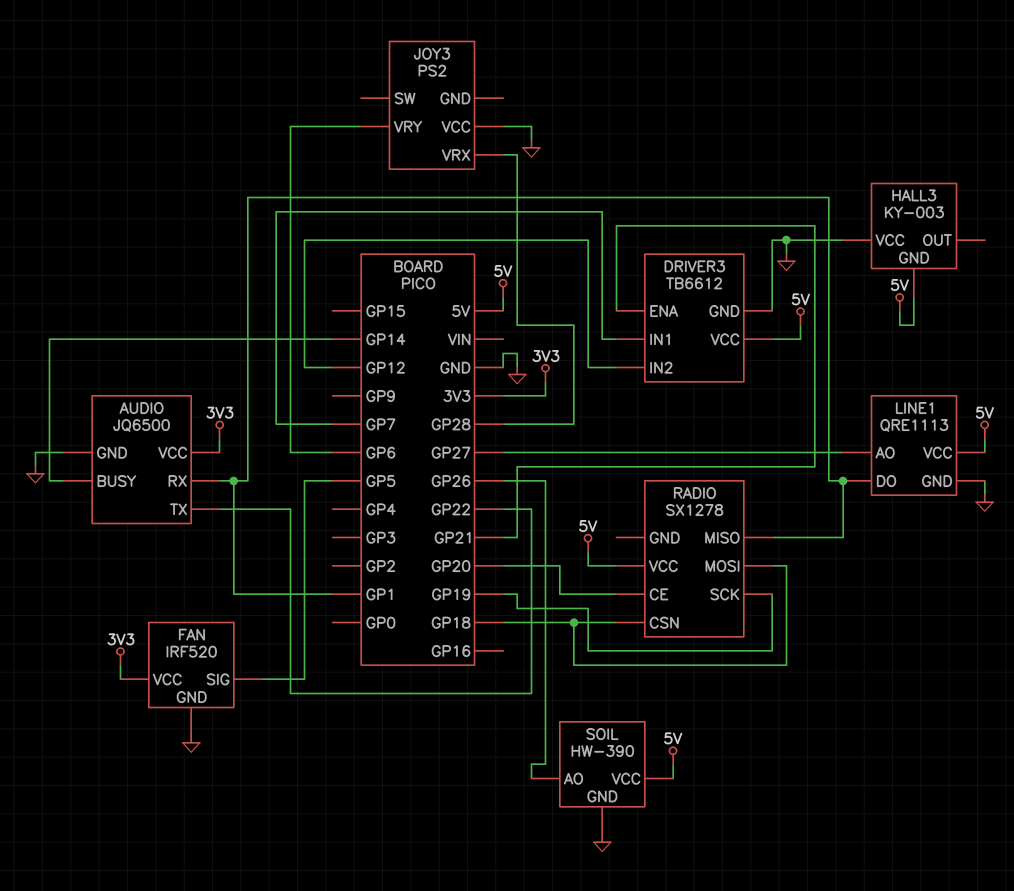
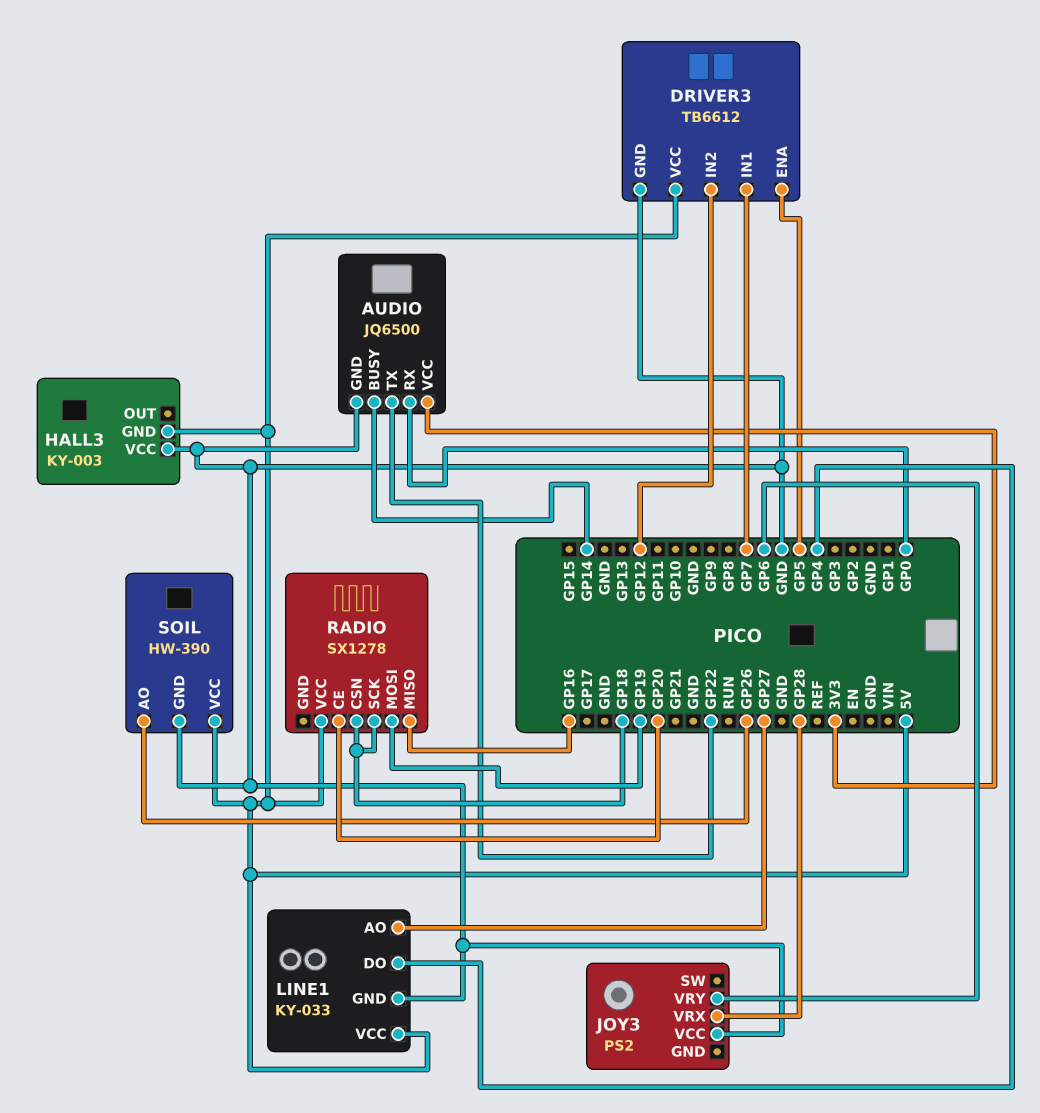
AUDIO pin RX: GP1 -> GP0
DRIVER3 pin ENA: GP21 -> GP5
FAN: IRF520 -> none
FAN pin GND: GND -> none
FAN pin SIG: GP5 -> none
FAN pin VCC: 3V3 -> none
LINE1: QRE1113 -> KY-033
LINE1 pin DO: GP1 -> GP4
RADIO pin MISO: GP1 -> GP16
RADIO pin MOSI: GP18 -> GP19
RADIO pin SCK: GP19 -> GP18

